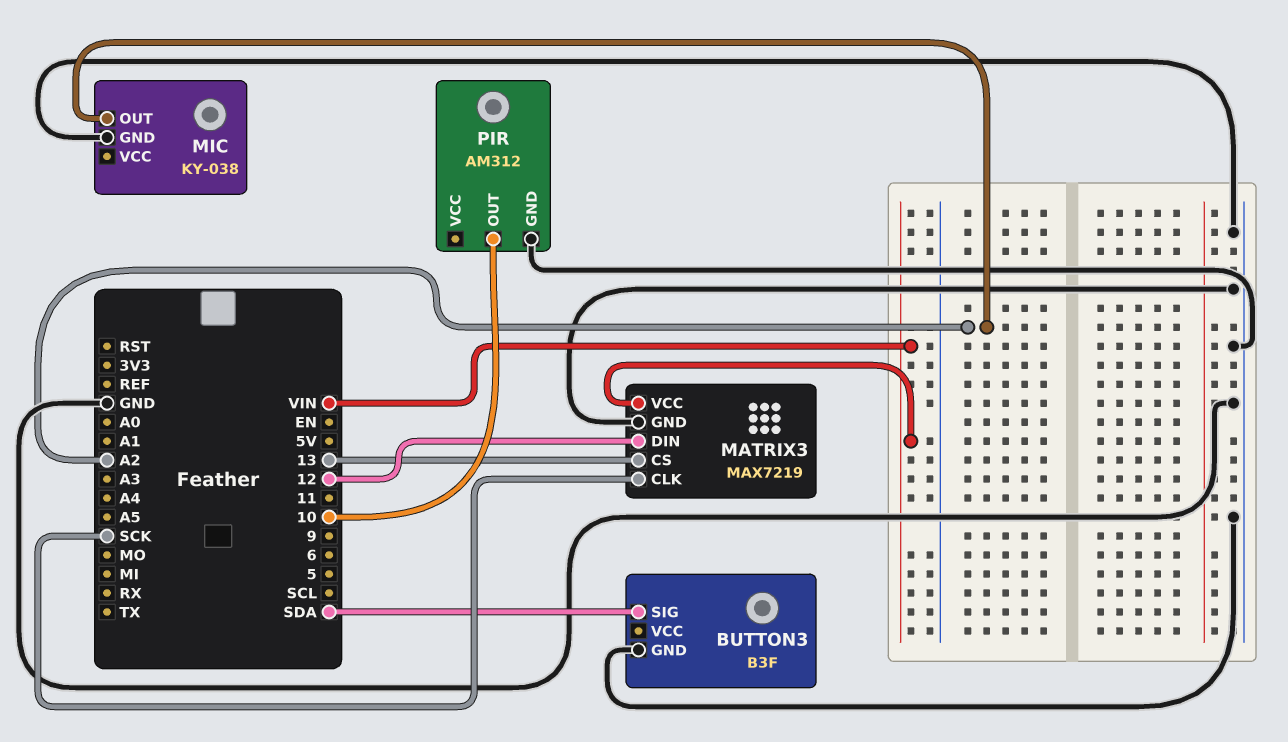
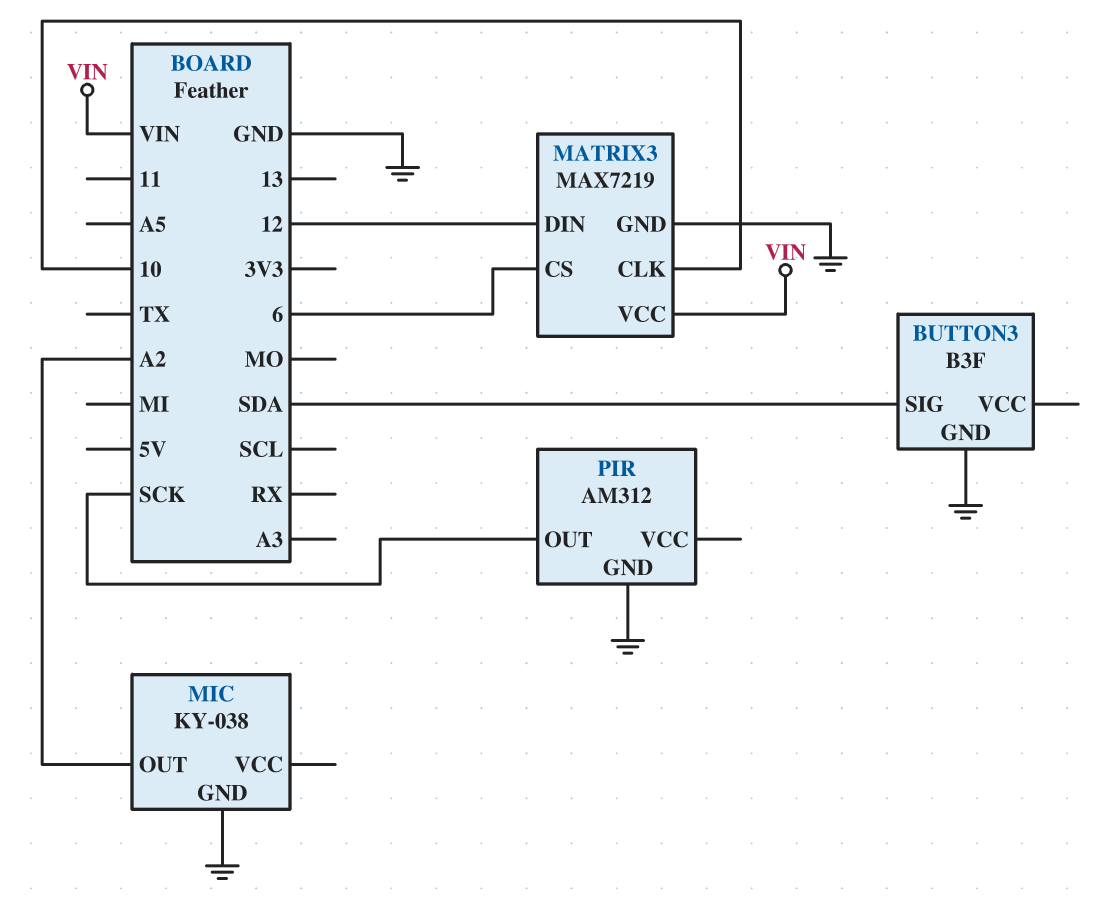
MATRIX3 pin CLK: SCK -> 10
MATRIX3 pin CS: 13 -> 6
PIR pin OUT: 10 -> SCK

